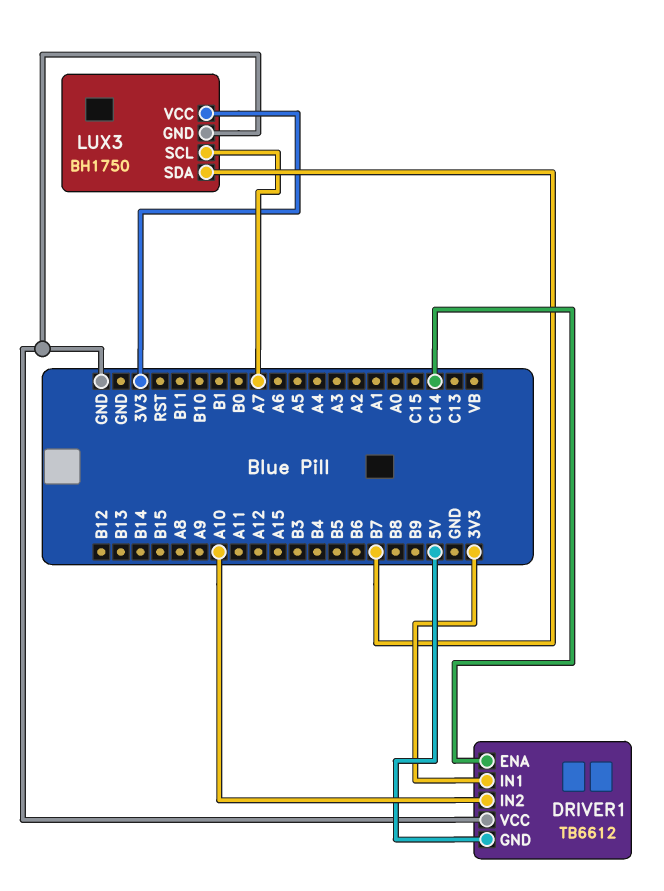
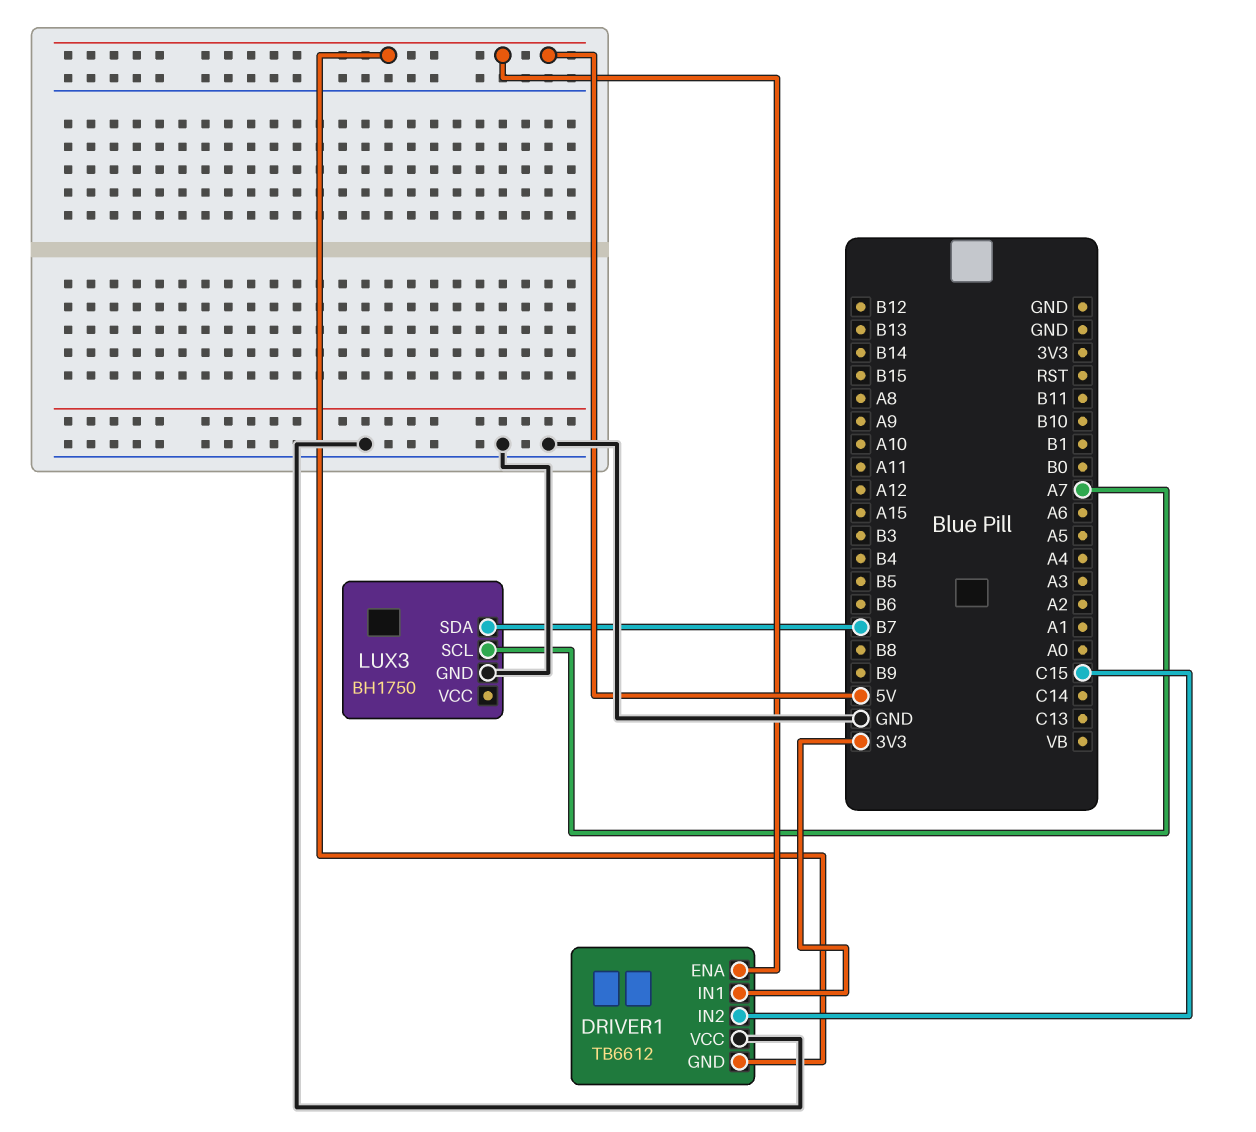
DRIVER1 pin ENA: C14 -> 5V
DRIVER1 pin IN2: A10 -> C15
LUX3 pin VCC: 3V3 -> none

